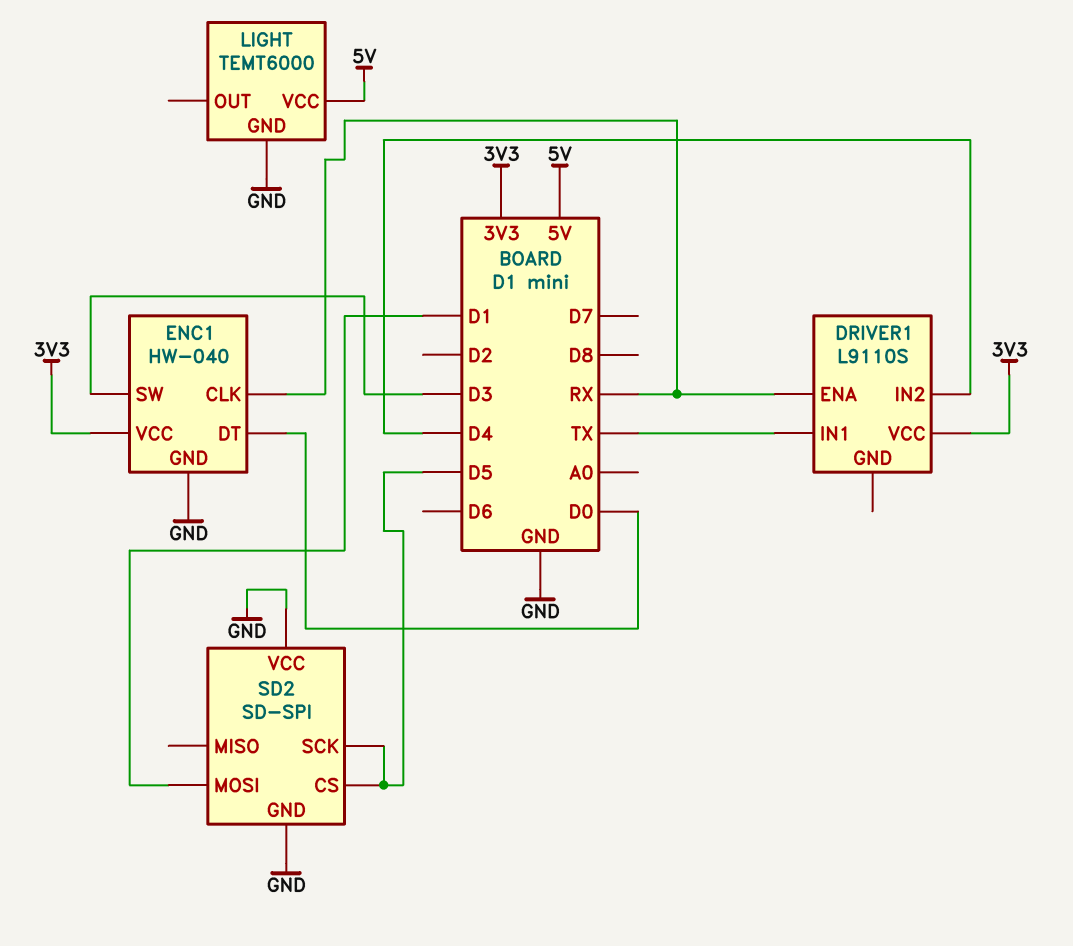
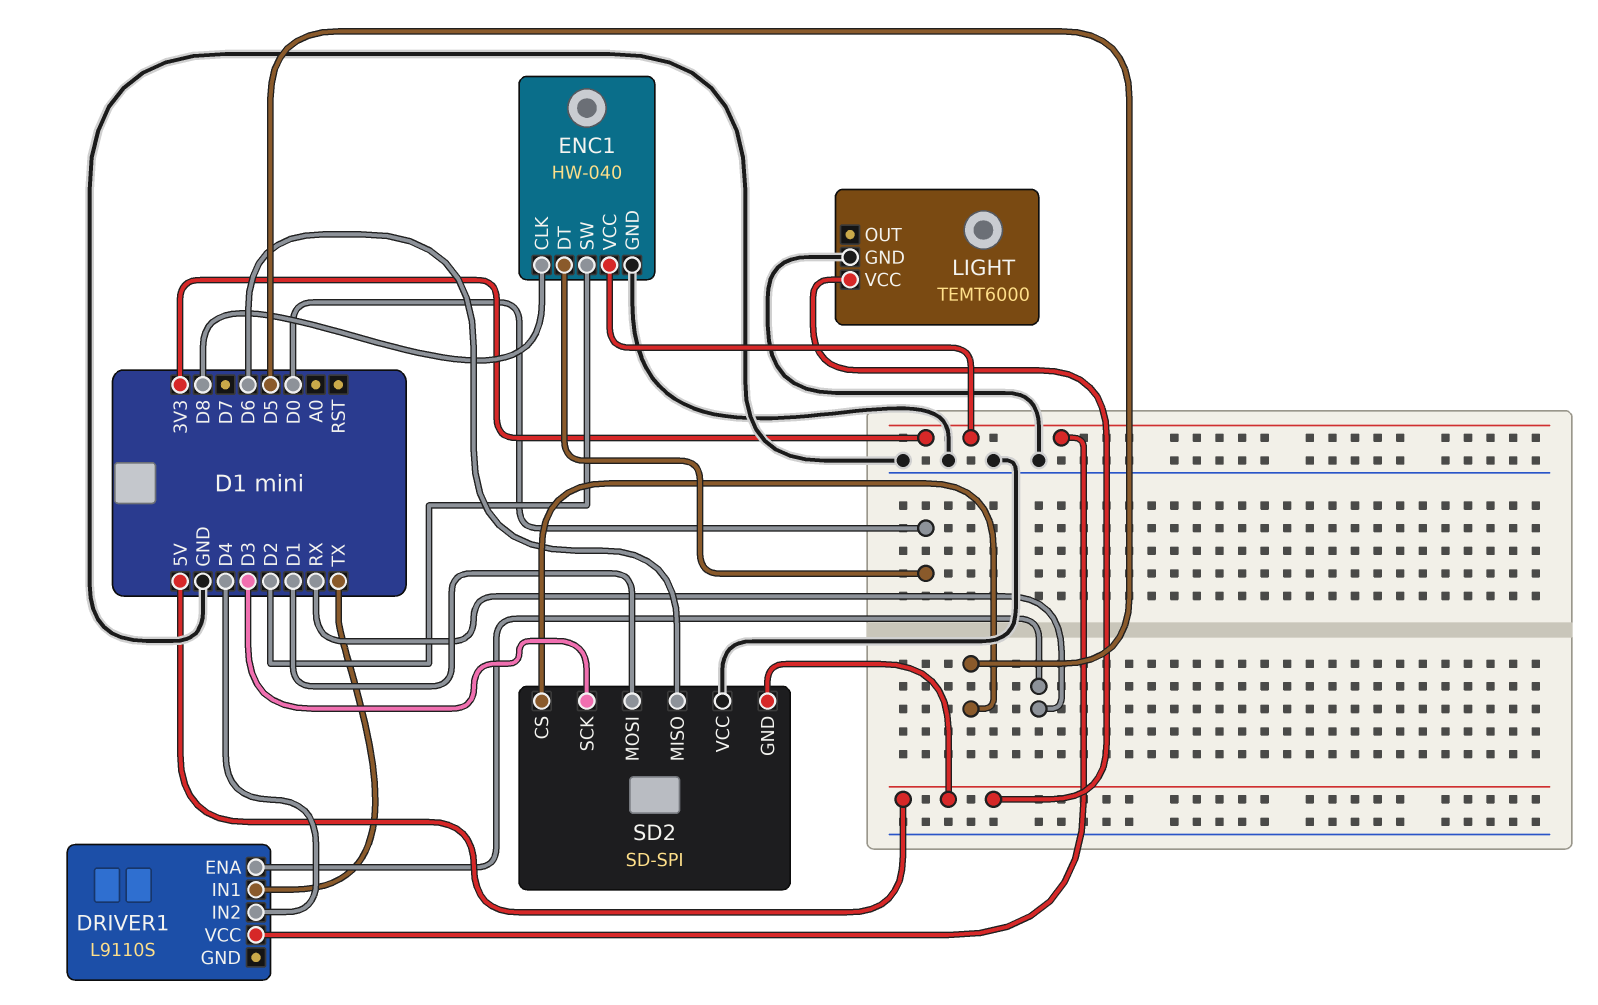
ENC1 pin CLK: RX -> D8
ENC1 pin SW: D3 -> D2
SD2 pin GND: GND -> 5V
SD2 pin MISO: none -> D6
SD2 pin SCK: D5 -> D3

